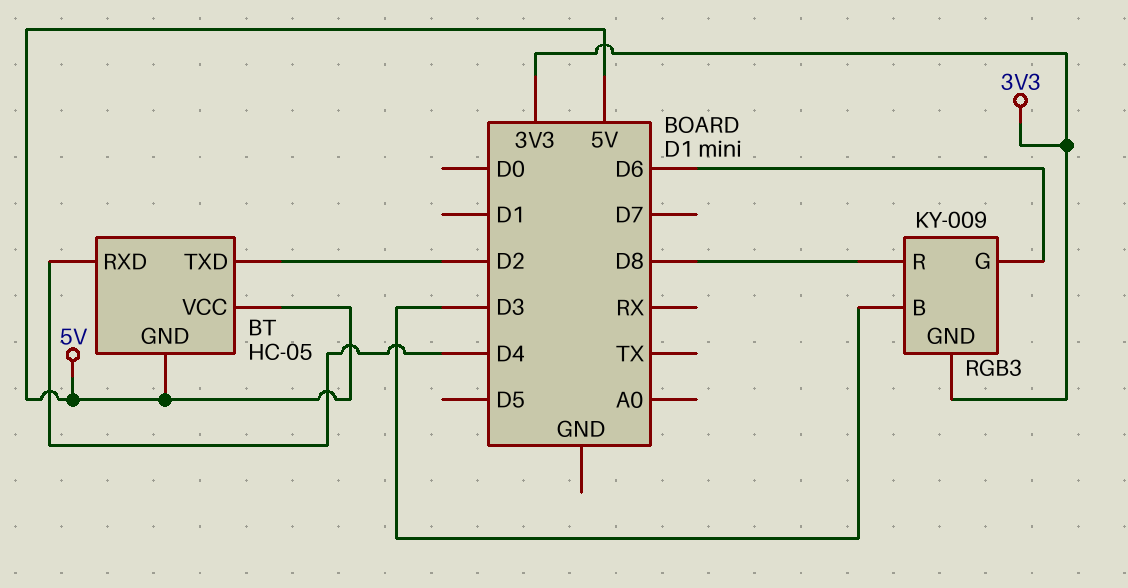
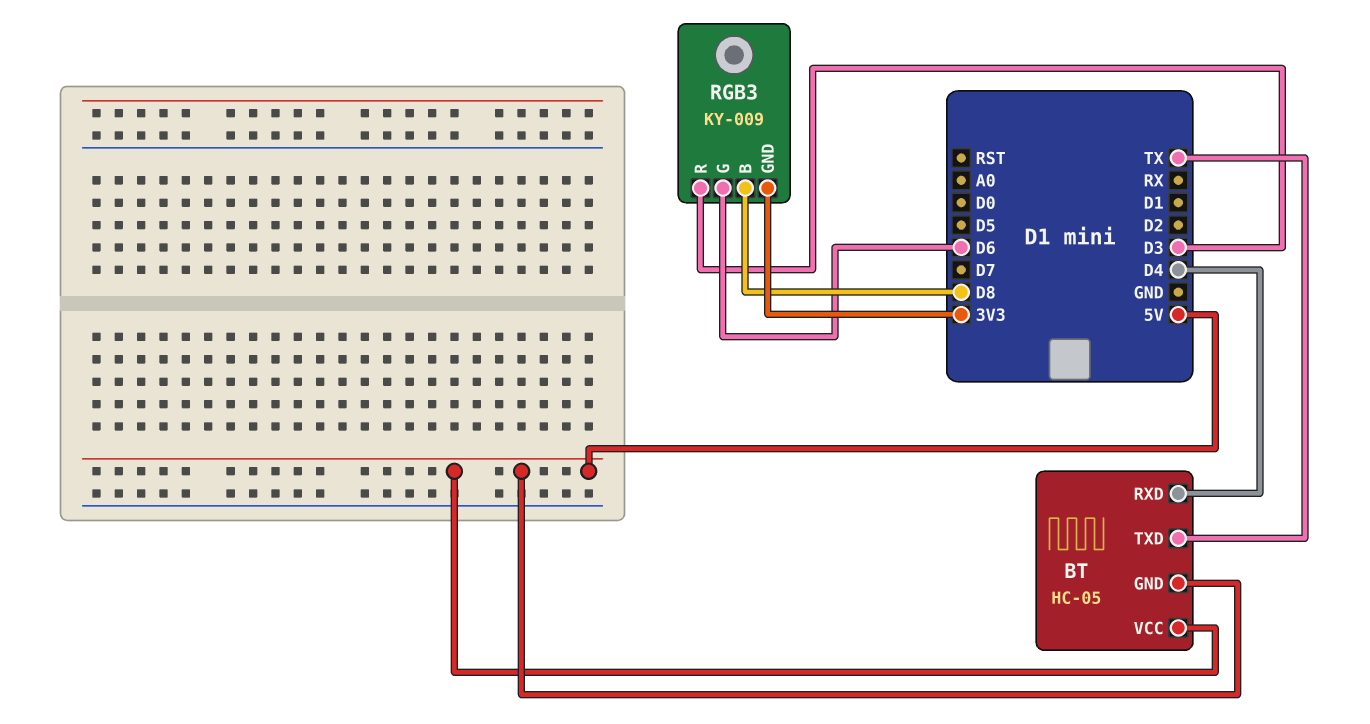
BT pin TXD: D2 -> TX
RGB3 pin B: D3 -> D8
RGB3 pin R: D8 -> D3

